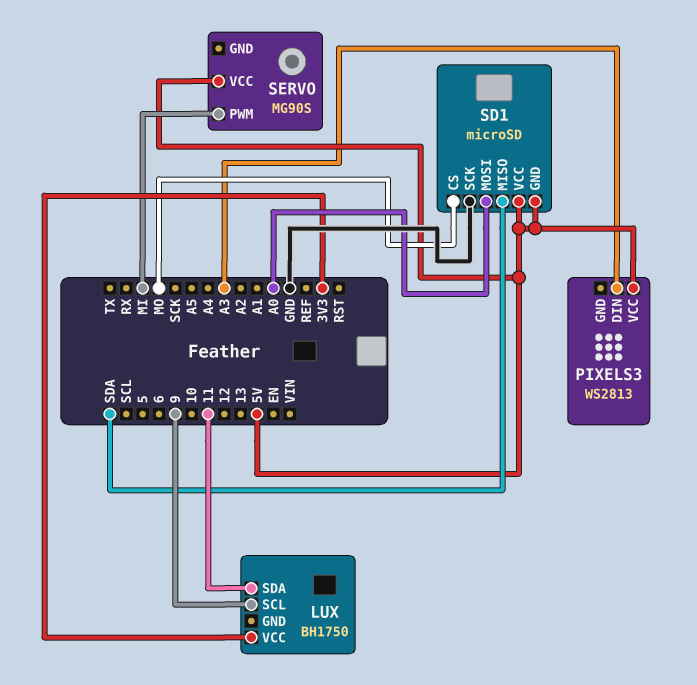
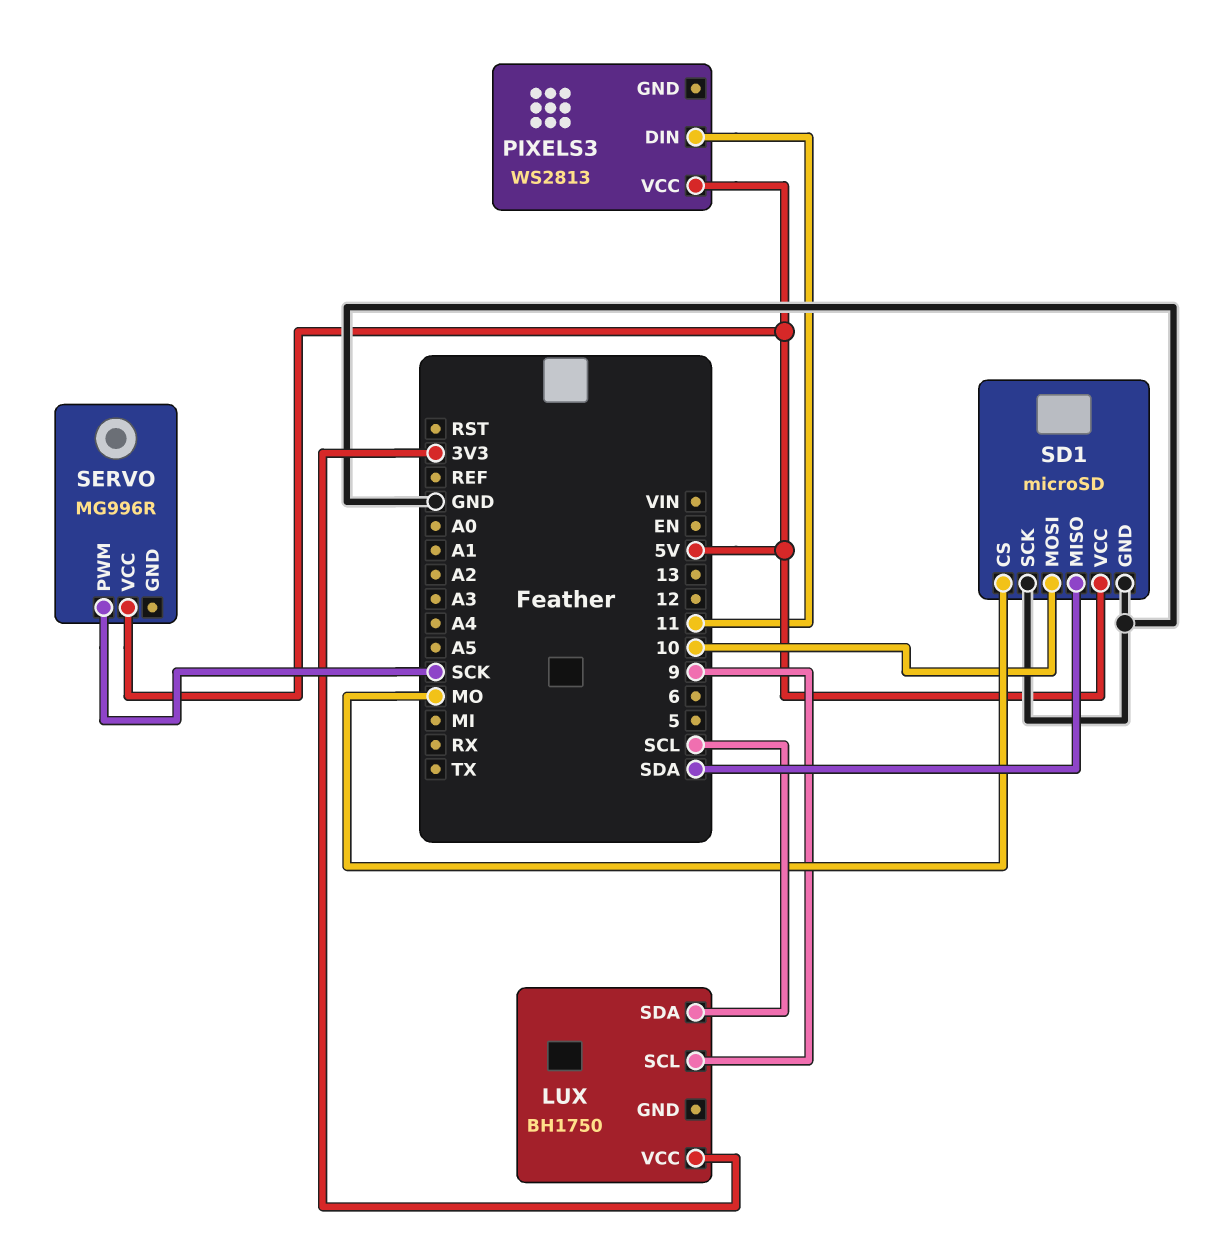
LUX pin SDA: 11 -> SCL
PIXELS3 pin DIN: A3 -> 11
SD1 pin GND: 5V -> GND
SD1 pin MOSI: A0 -> 10
SERVO: MG90S -> MG996R
SERVO pin PWM: MI -> SCK

